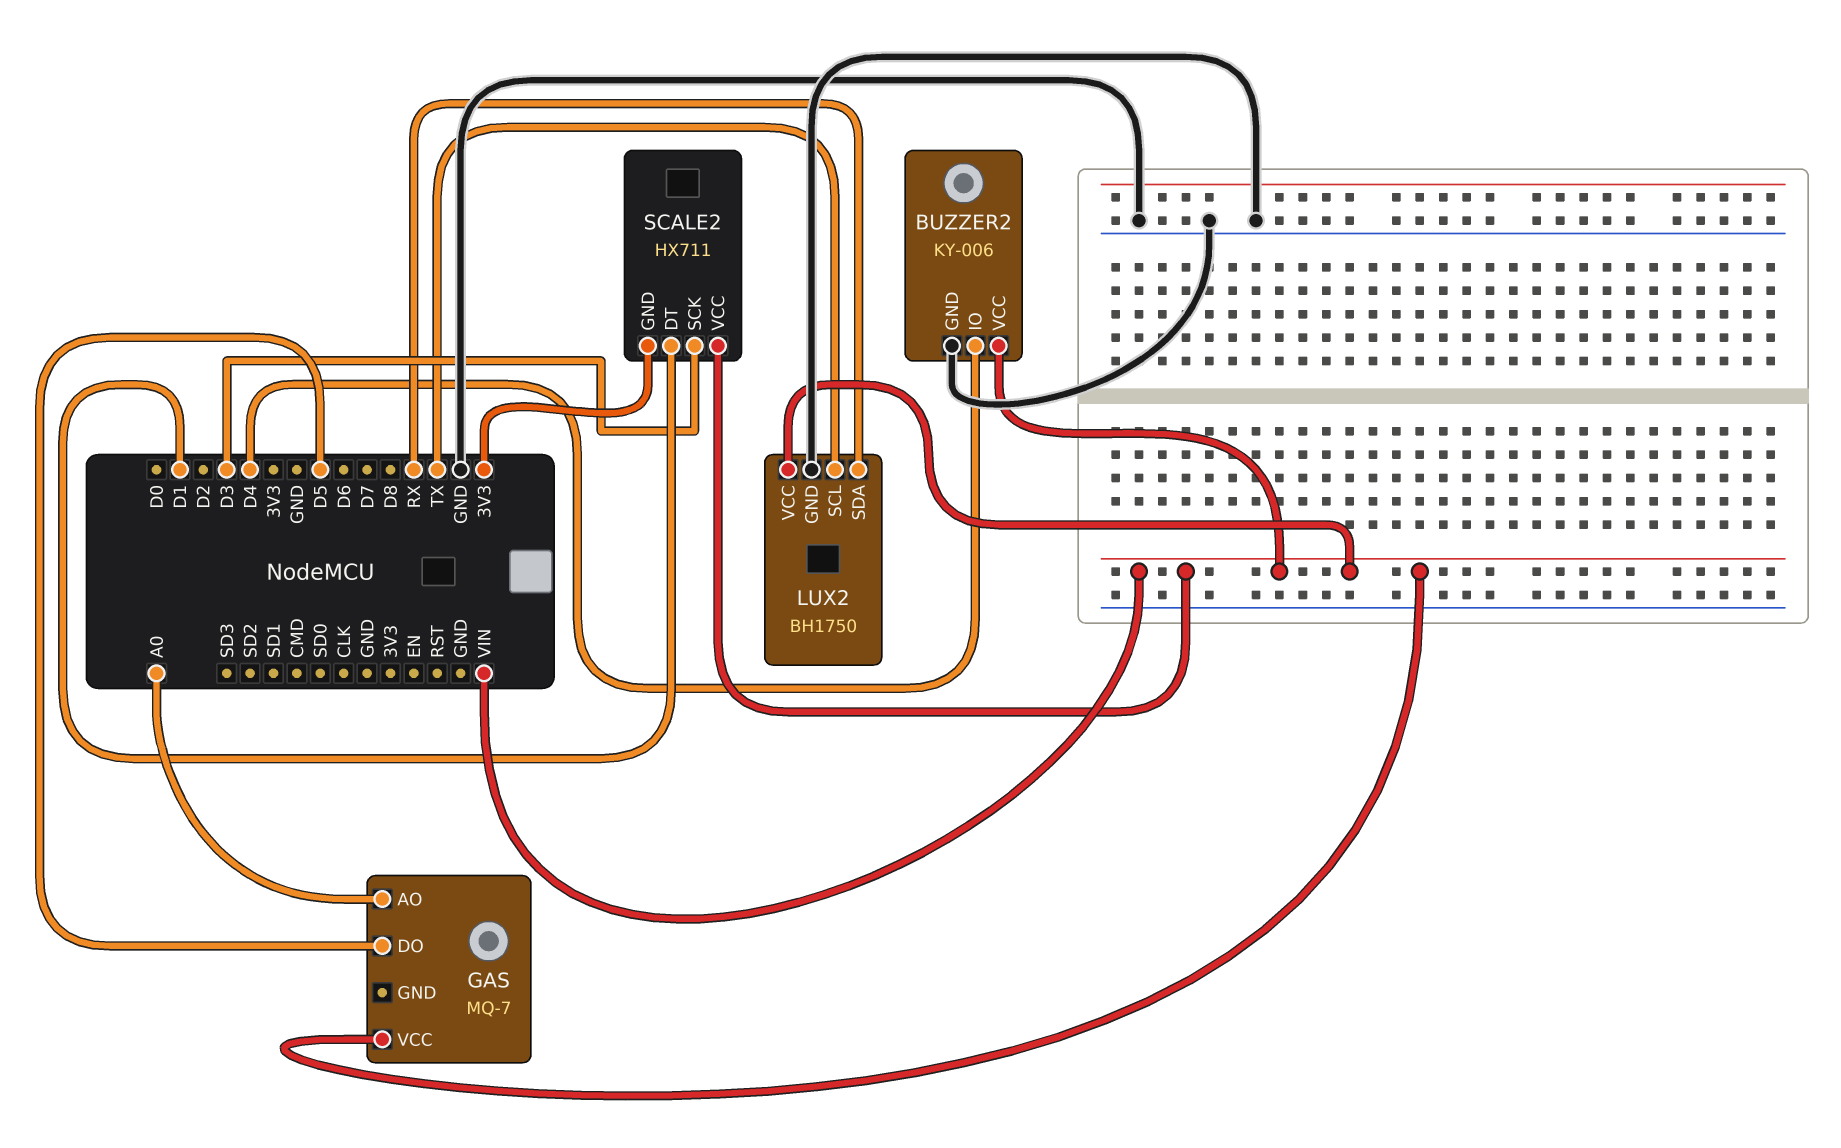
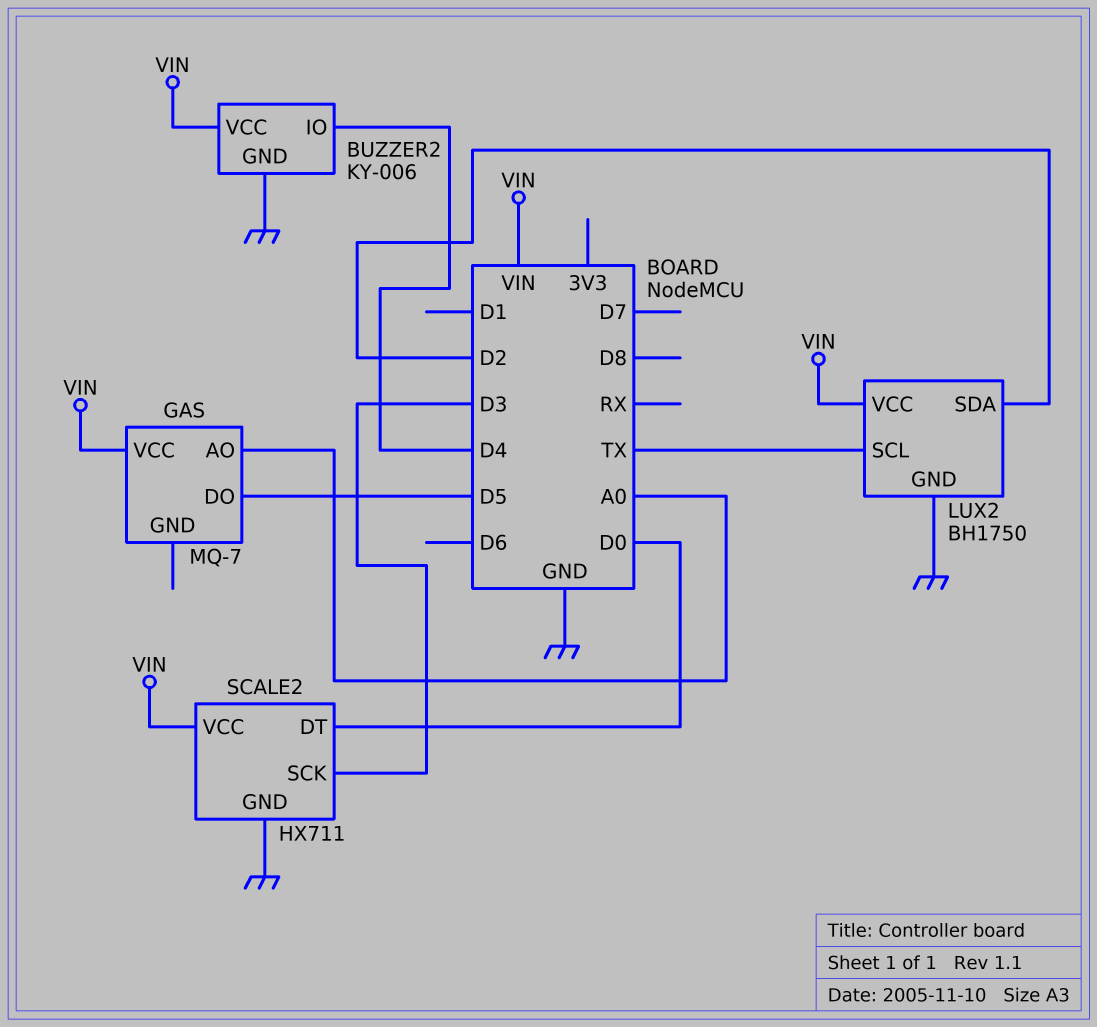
LUX2 pin SDA: RX -> D2
SCALE2 pin DT: D1 -> D0
SCALE2 pin GND: 3V3 -> GND

